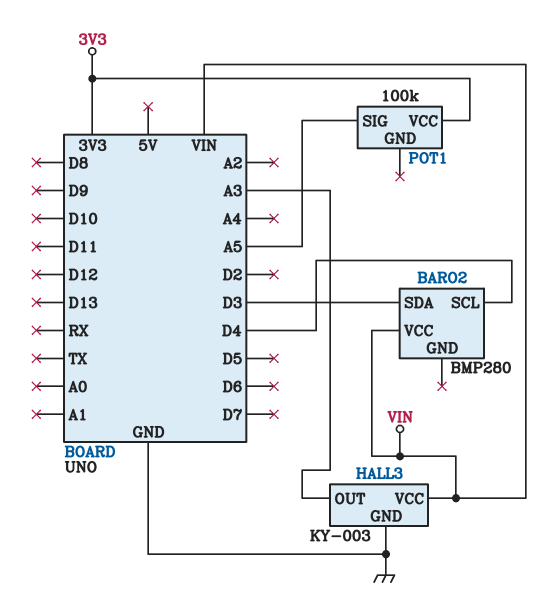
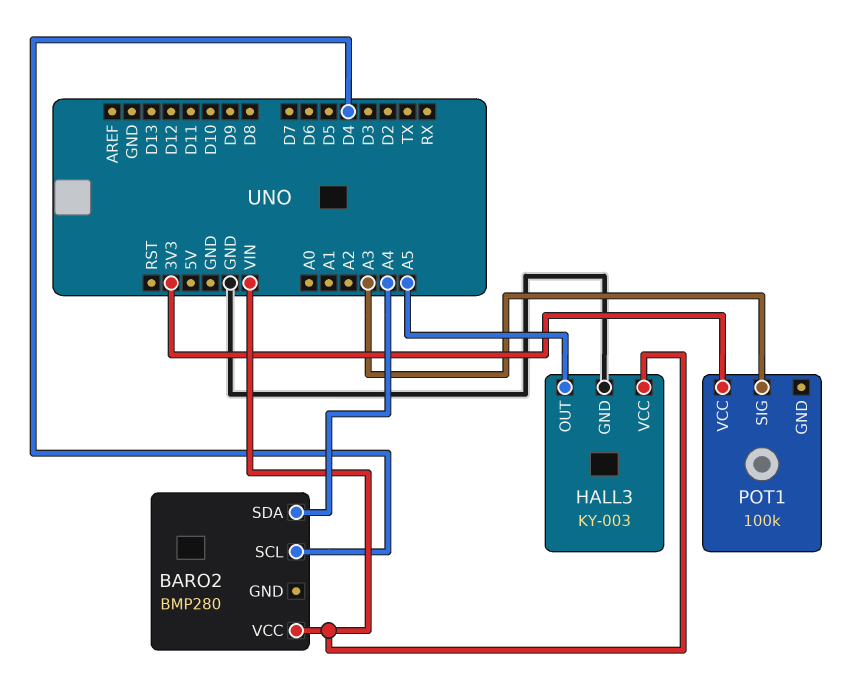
BARO2 pin SDA: D3 -> A4
HALL3 pin OUT: A3 -> A5
POT1 pin SIG: A5 -> A3

